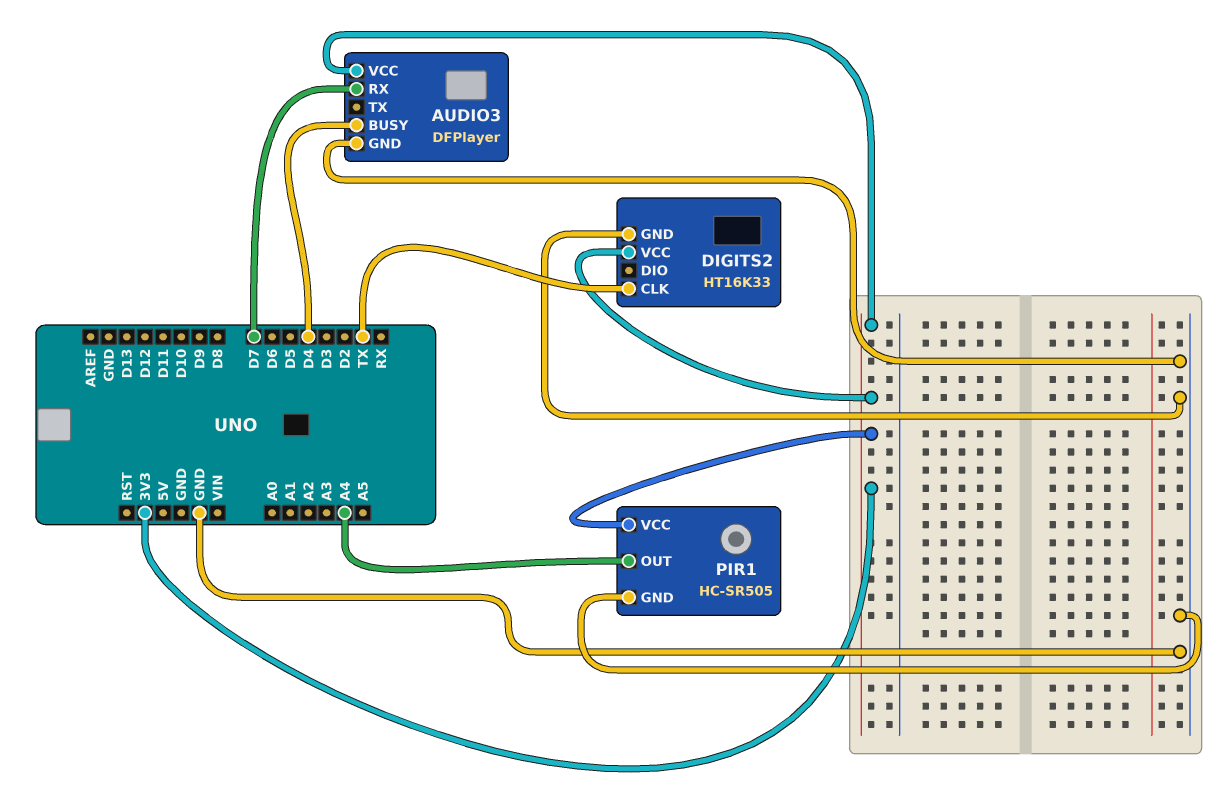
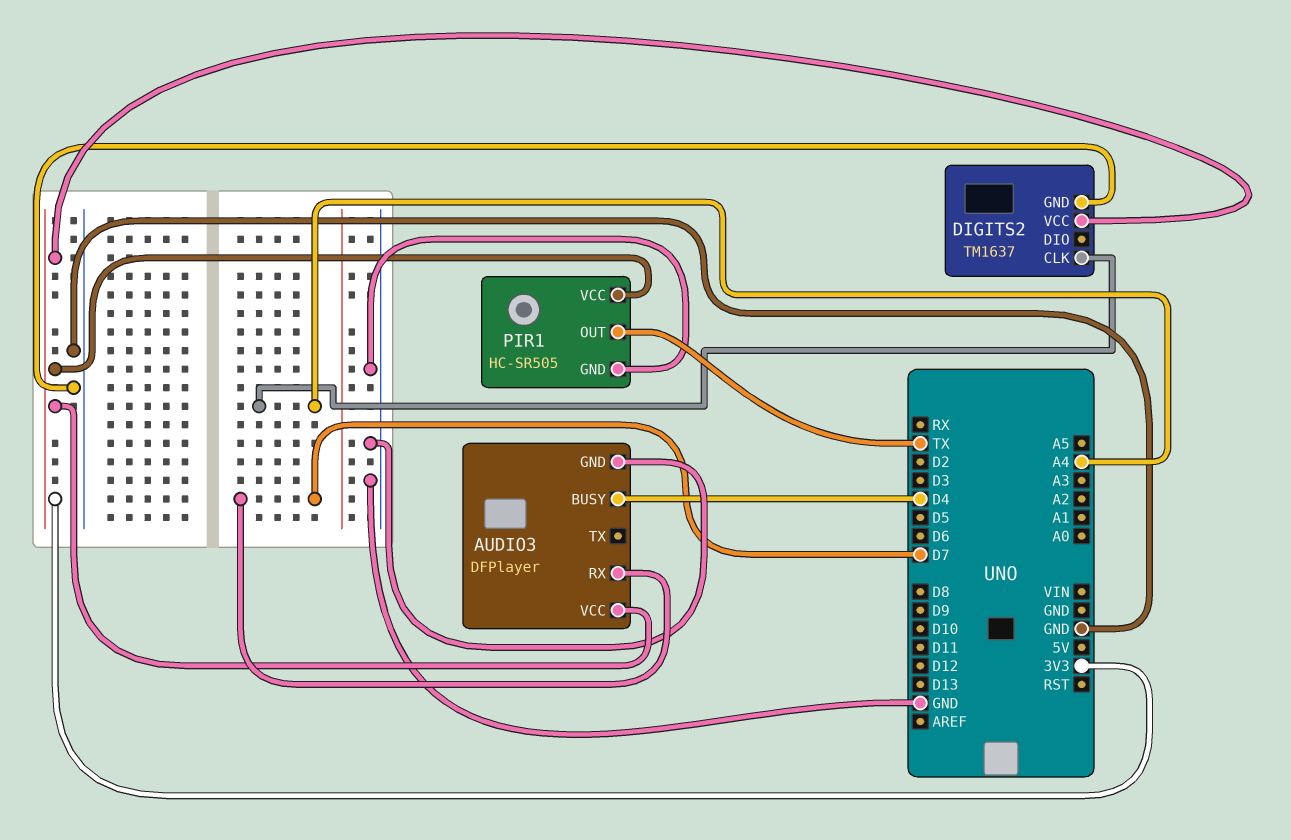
DIGITS2: HT16K33 -> TM1637
DIGITS2 pin CLK: TX -> A4
PIR1 pin OUT: A4 -> TX

